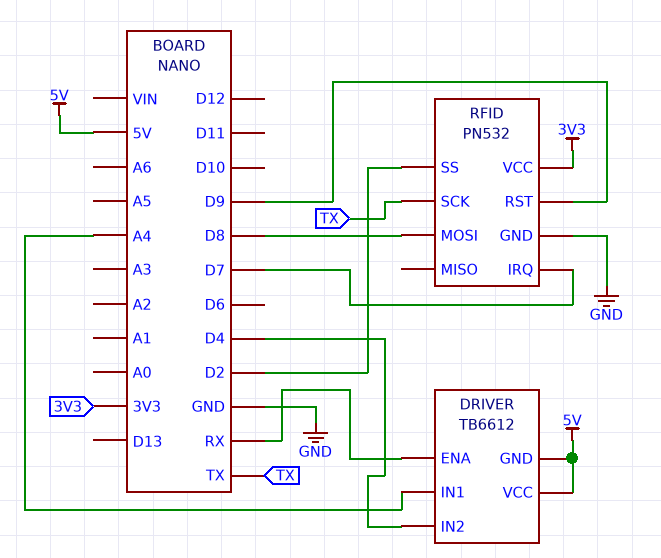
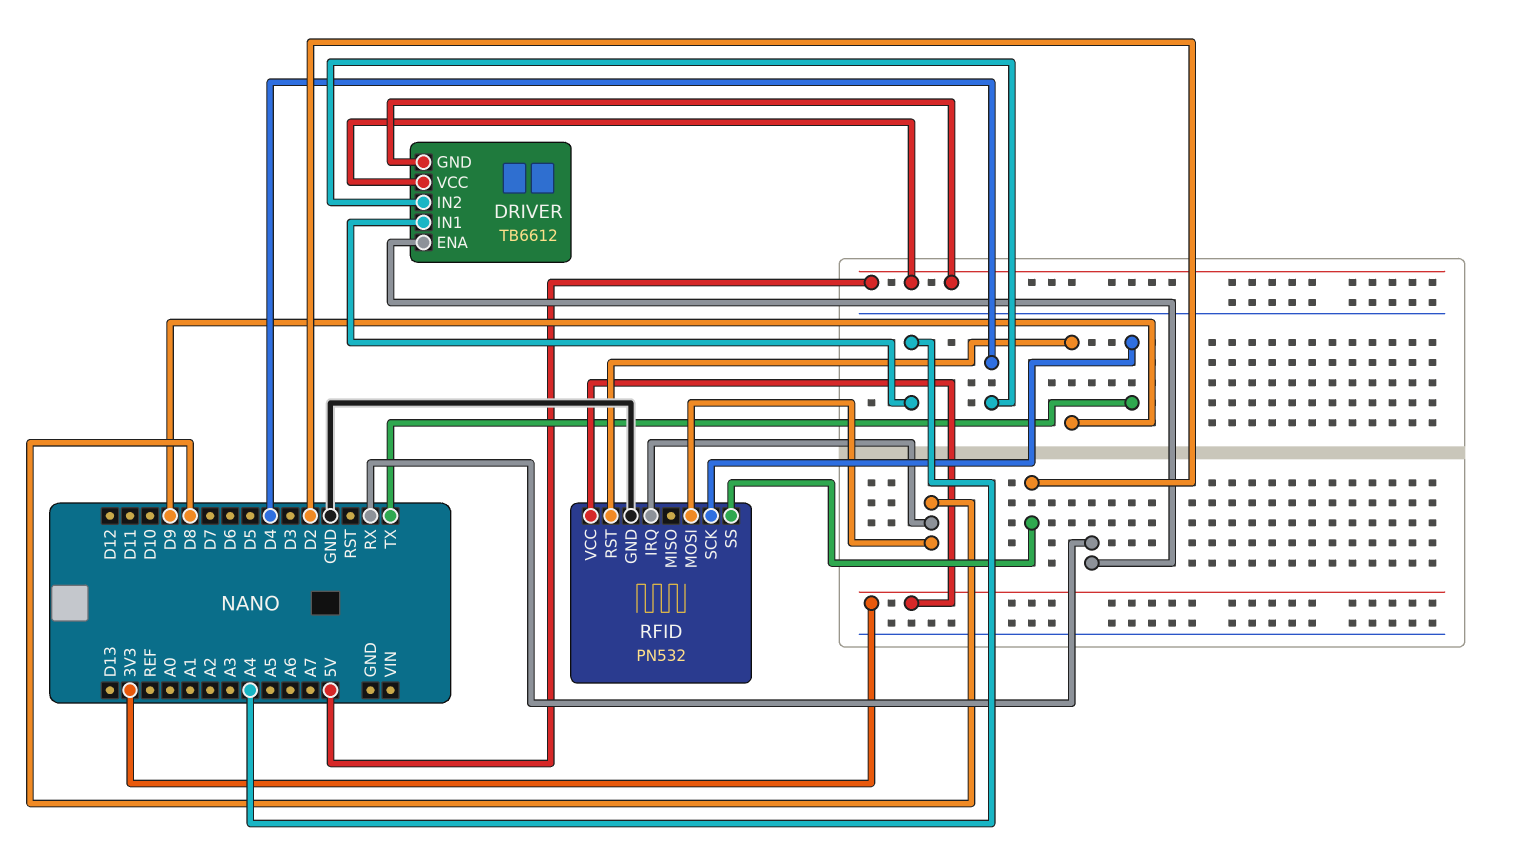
RFID pin IRQ: D7 -> D8

